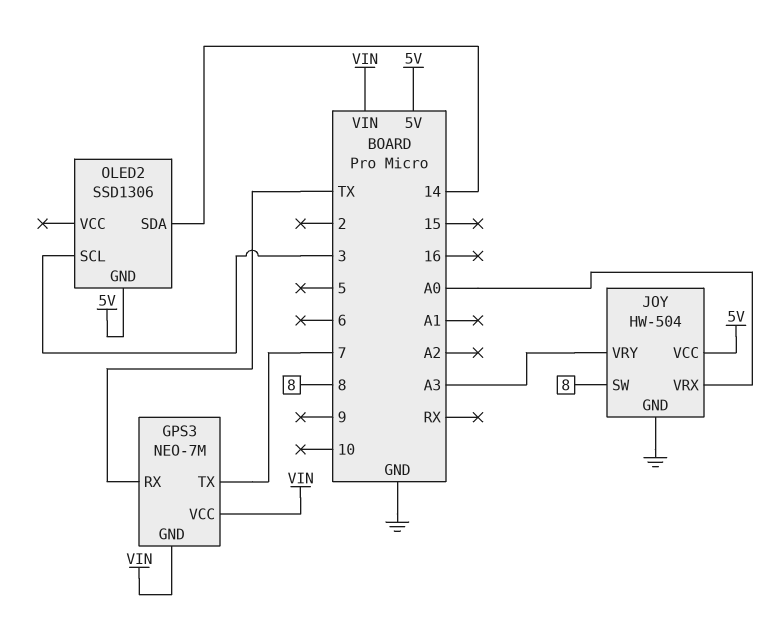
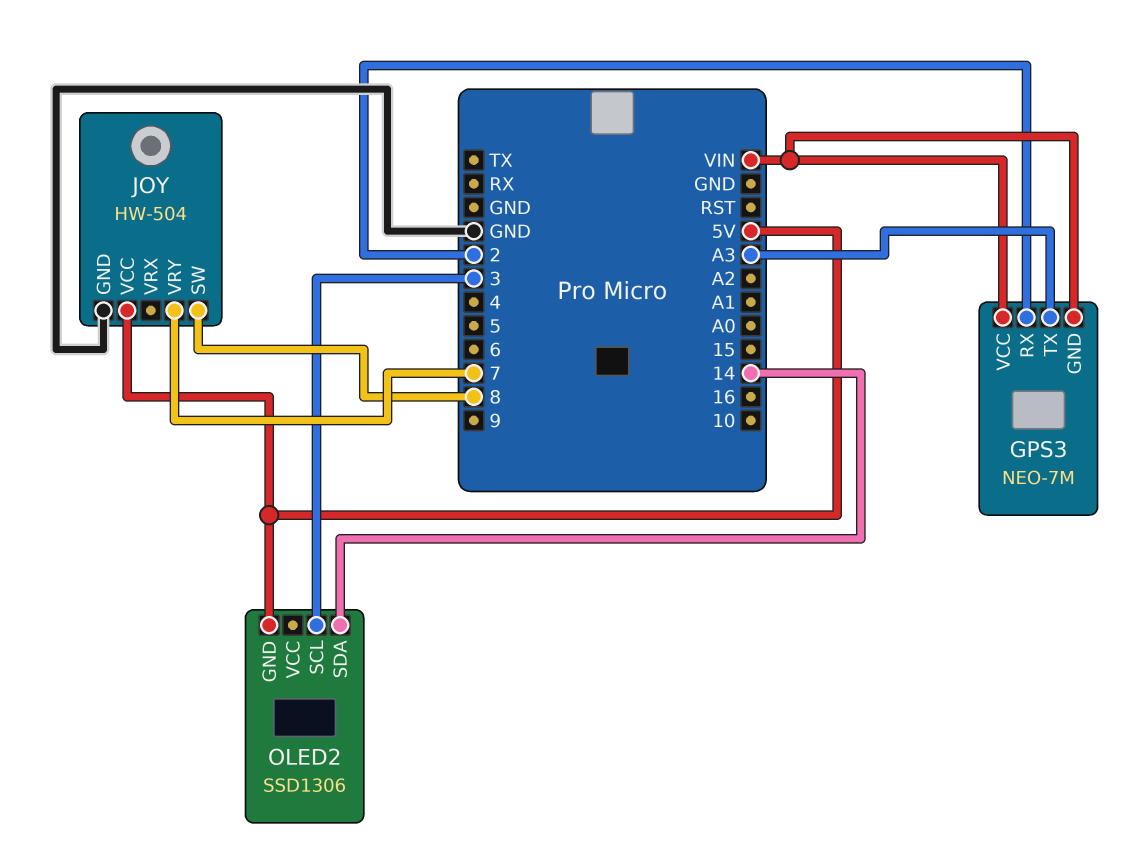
GPS3 pin RX: TX -> 2
GPS3 pin TX: 7 -> A3
JOY pin VRX: A0 -> none
JOY pin VRY: A3 -> 7

